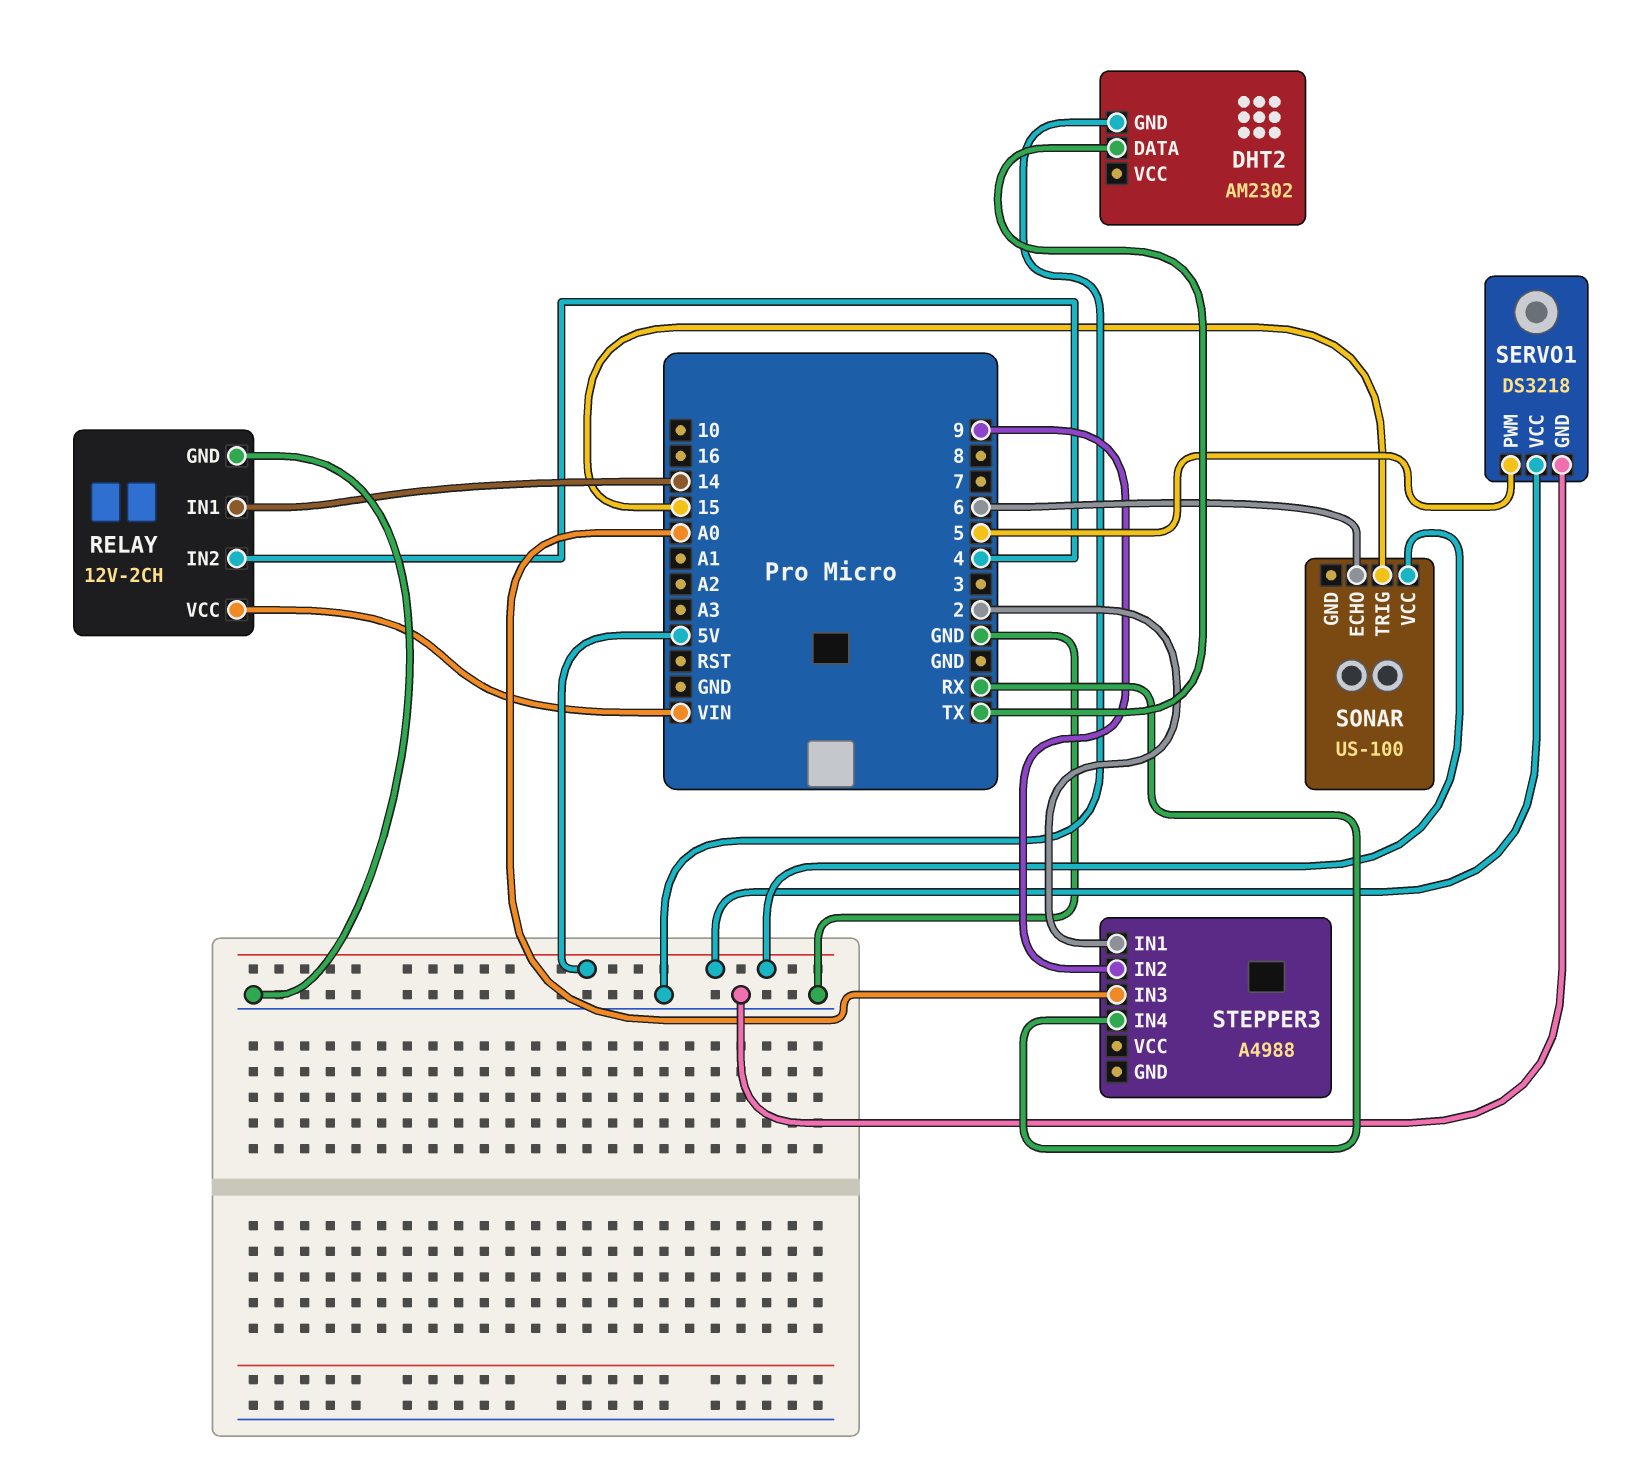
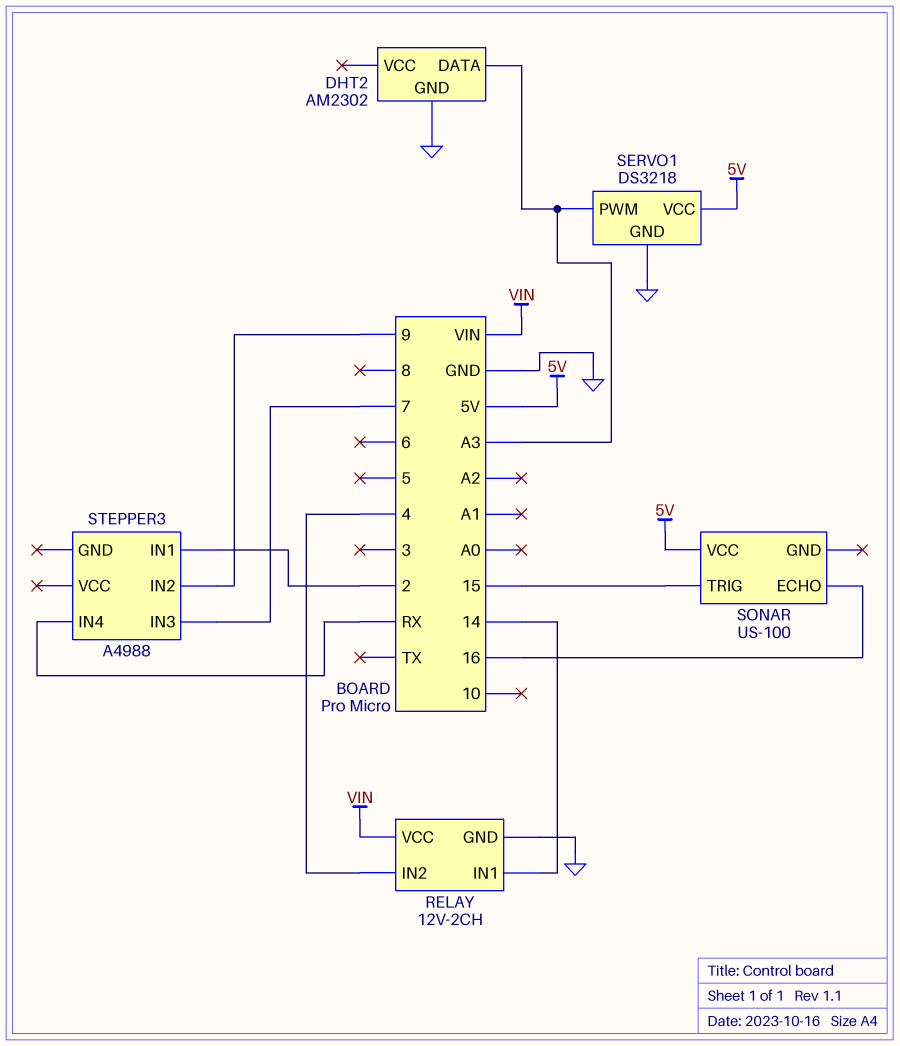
DHT2 pin DATA: TX -> A3
SERVO1 pin PWM: 5 -> A3
SONAR pin ECHO: 6 -> 16
STEPPER3 pin IN3: A0 -> 7

